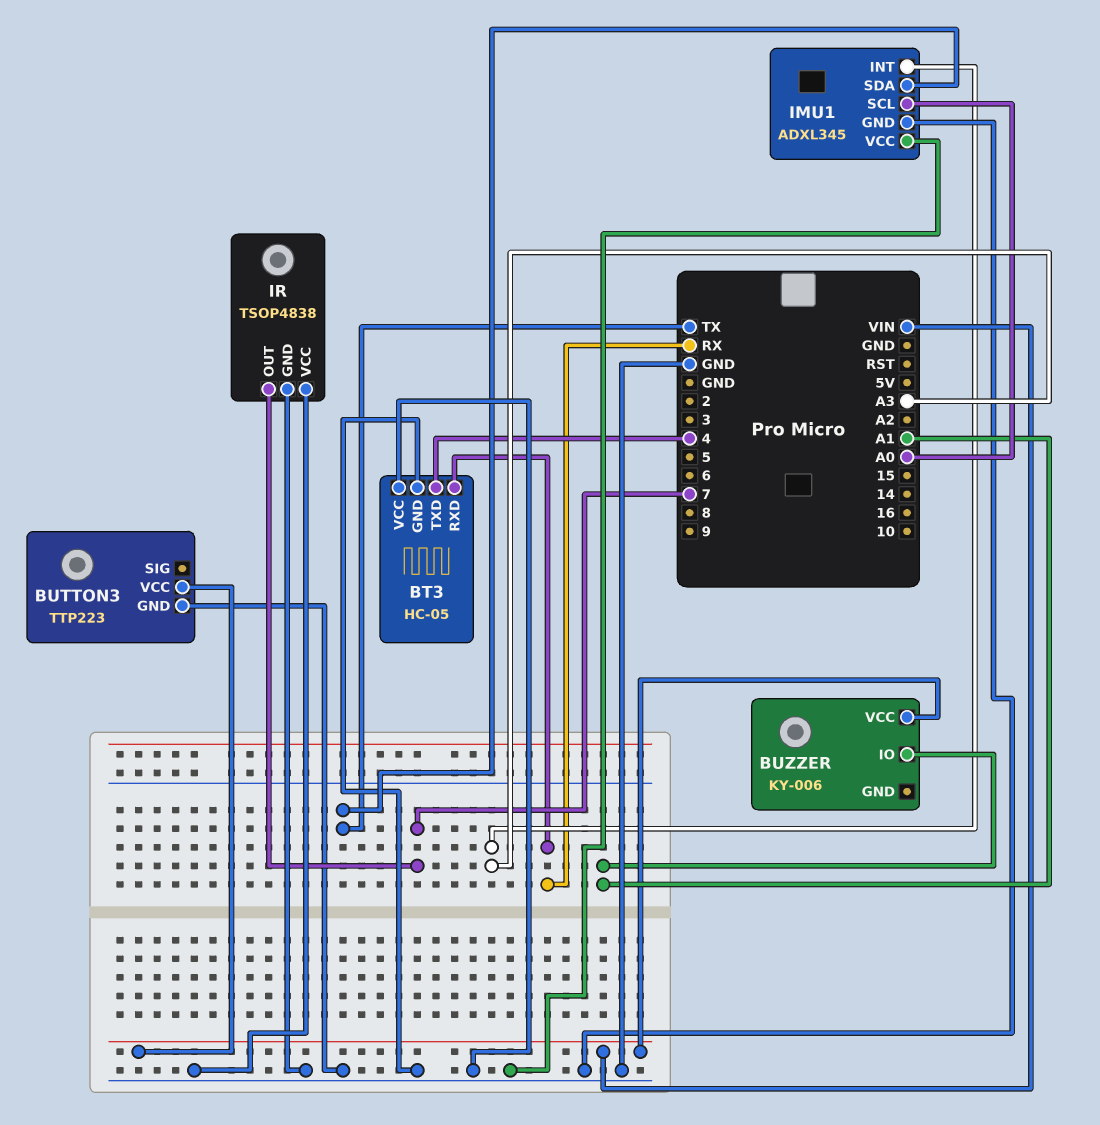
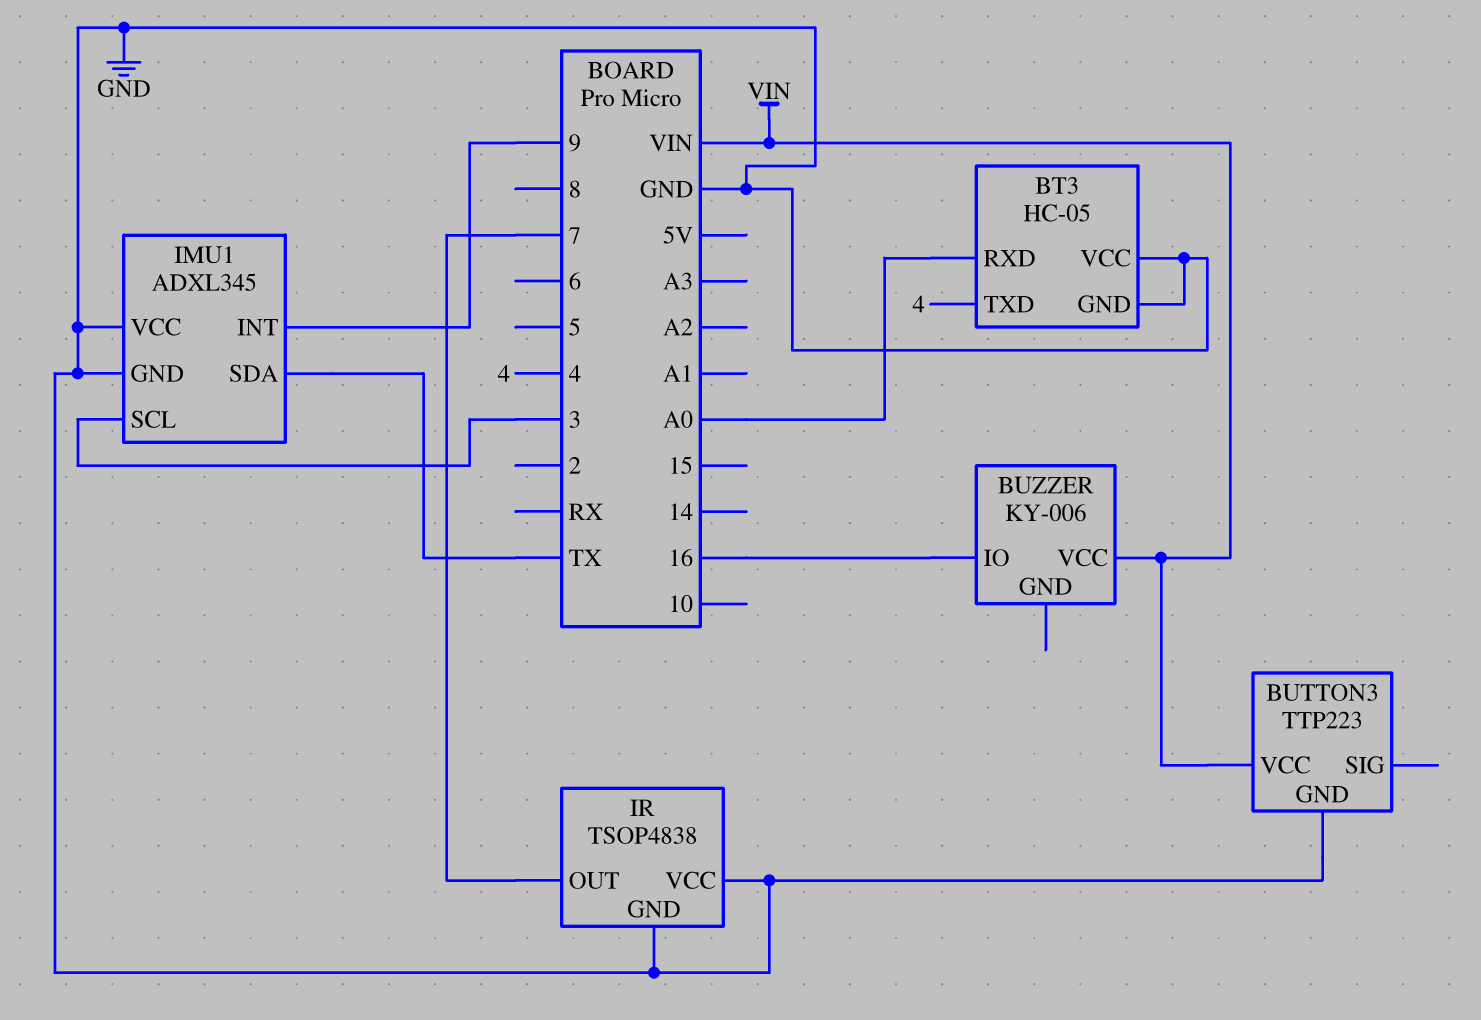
BT3 pin RXD: RX -> A0
BUZZER pin IO: A1 -> 16
IMU1 pin INT: A3 -> 9
IMU1 pin SCL: A0 -> 3

